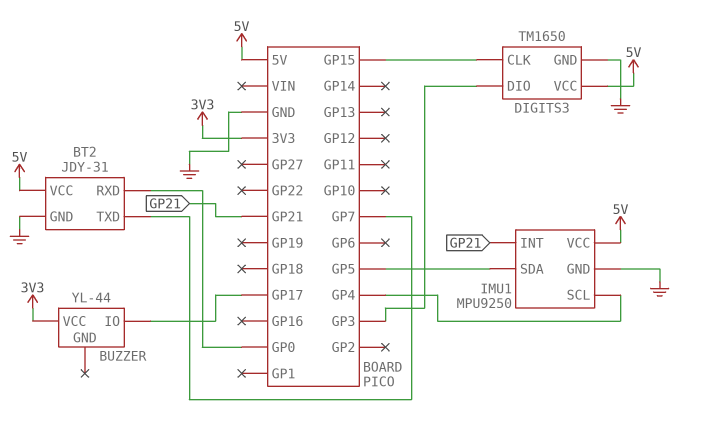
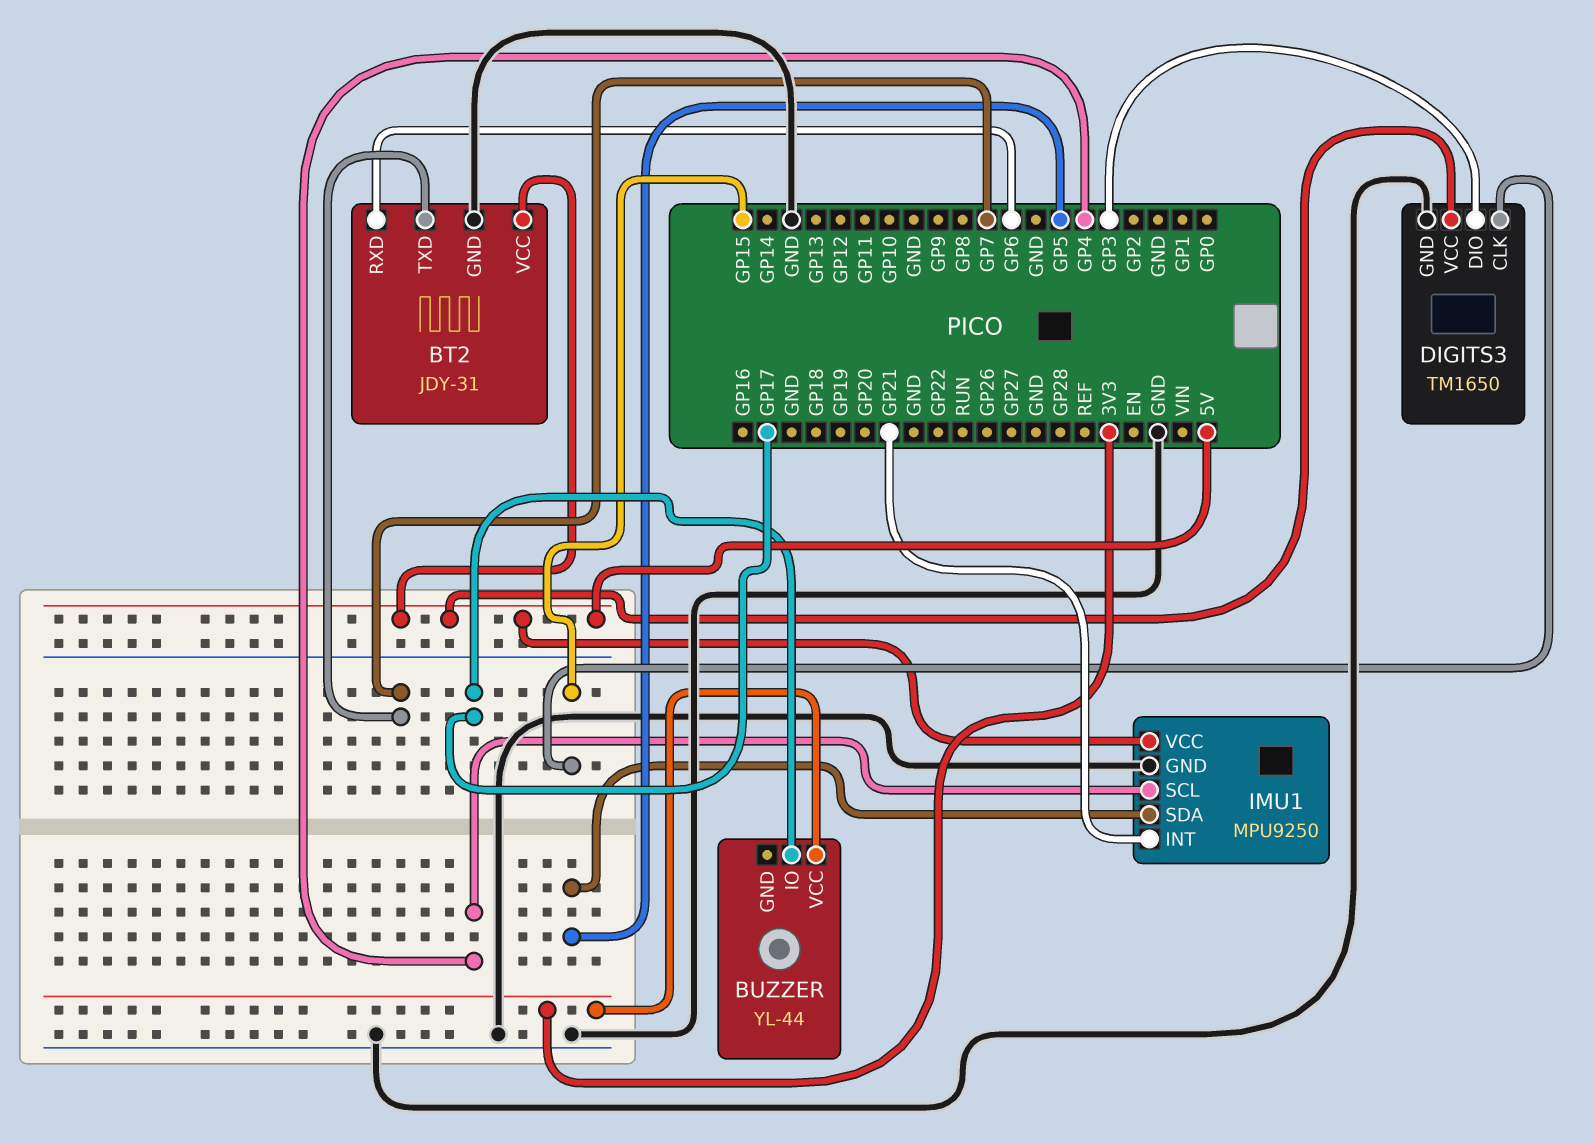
BT2 pin RXD: GP0 -> GP6

